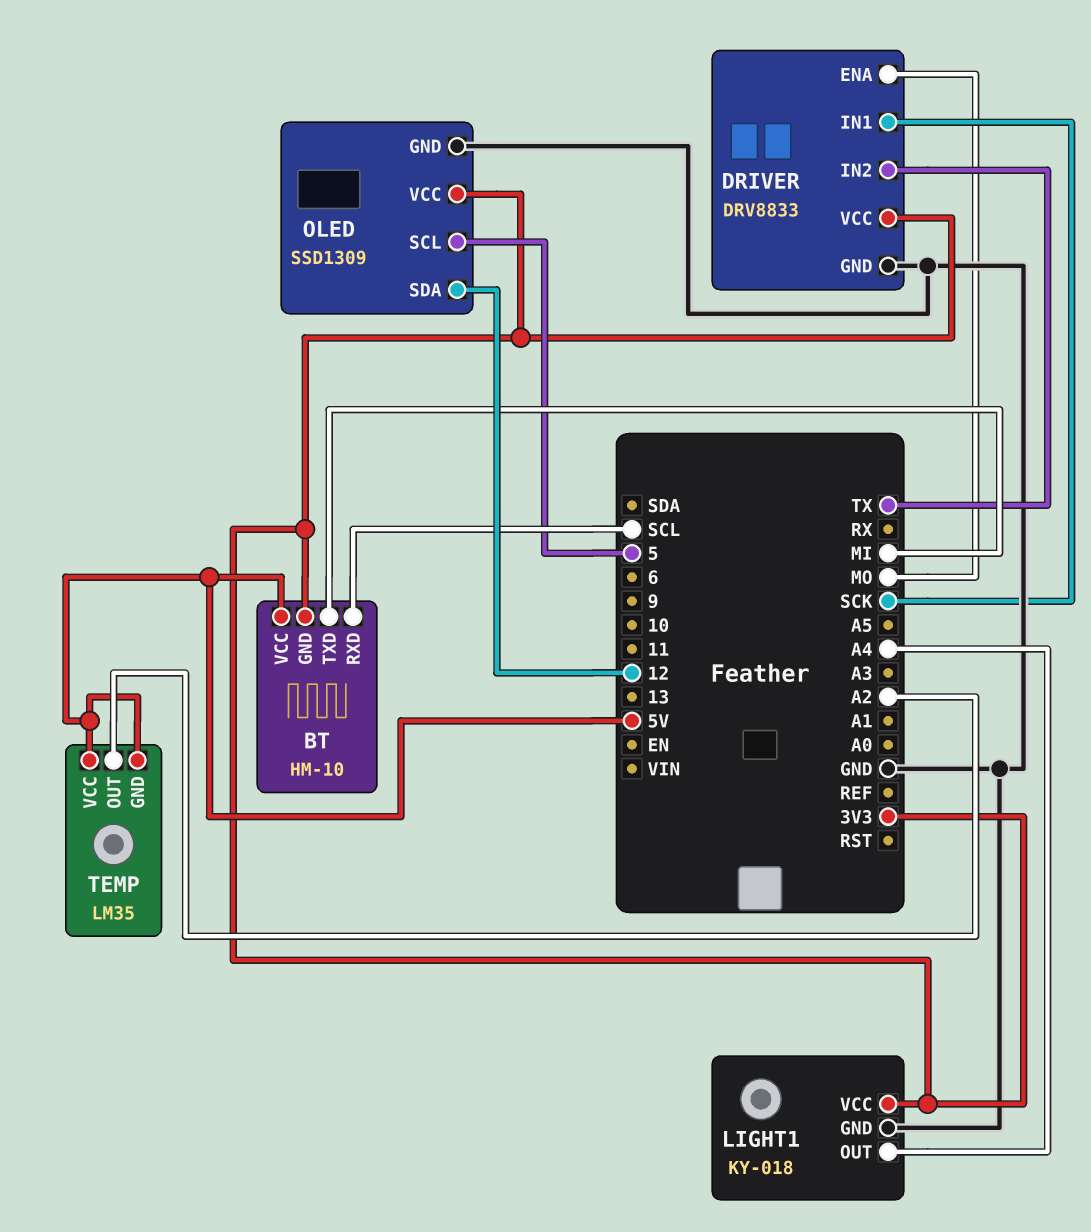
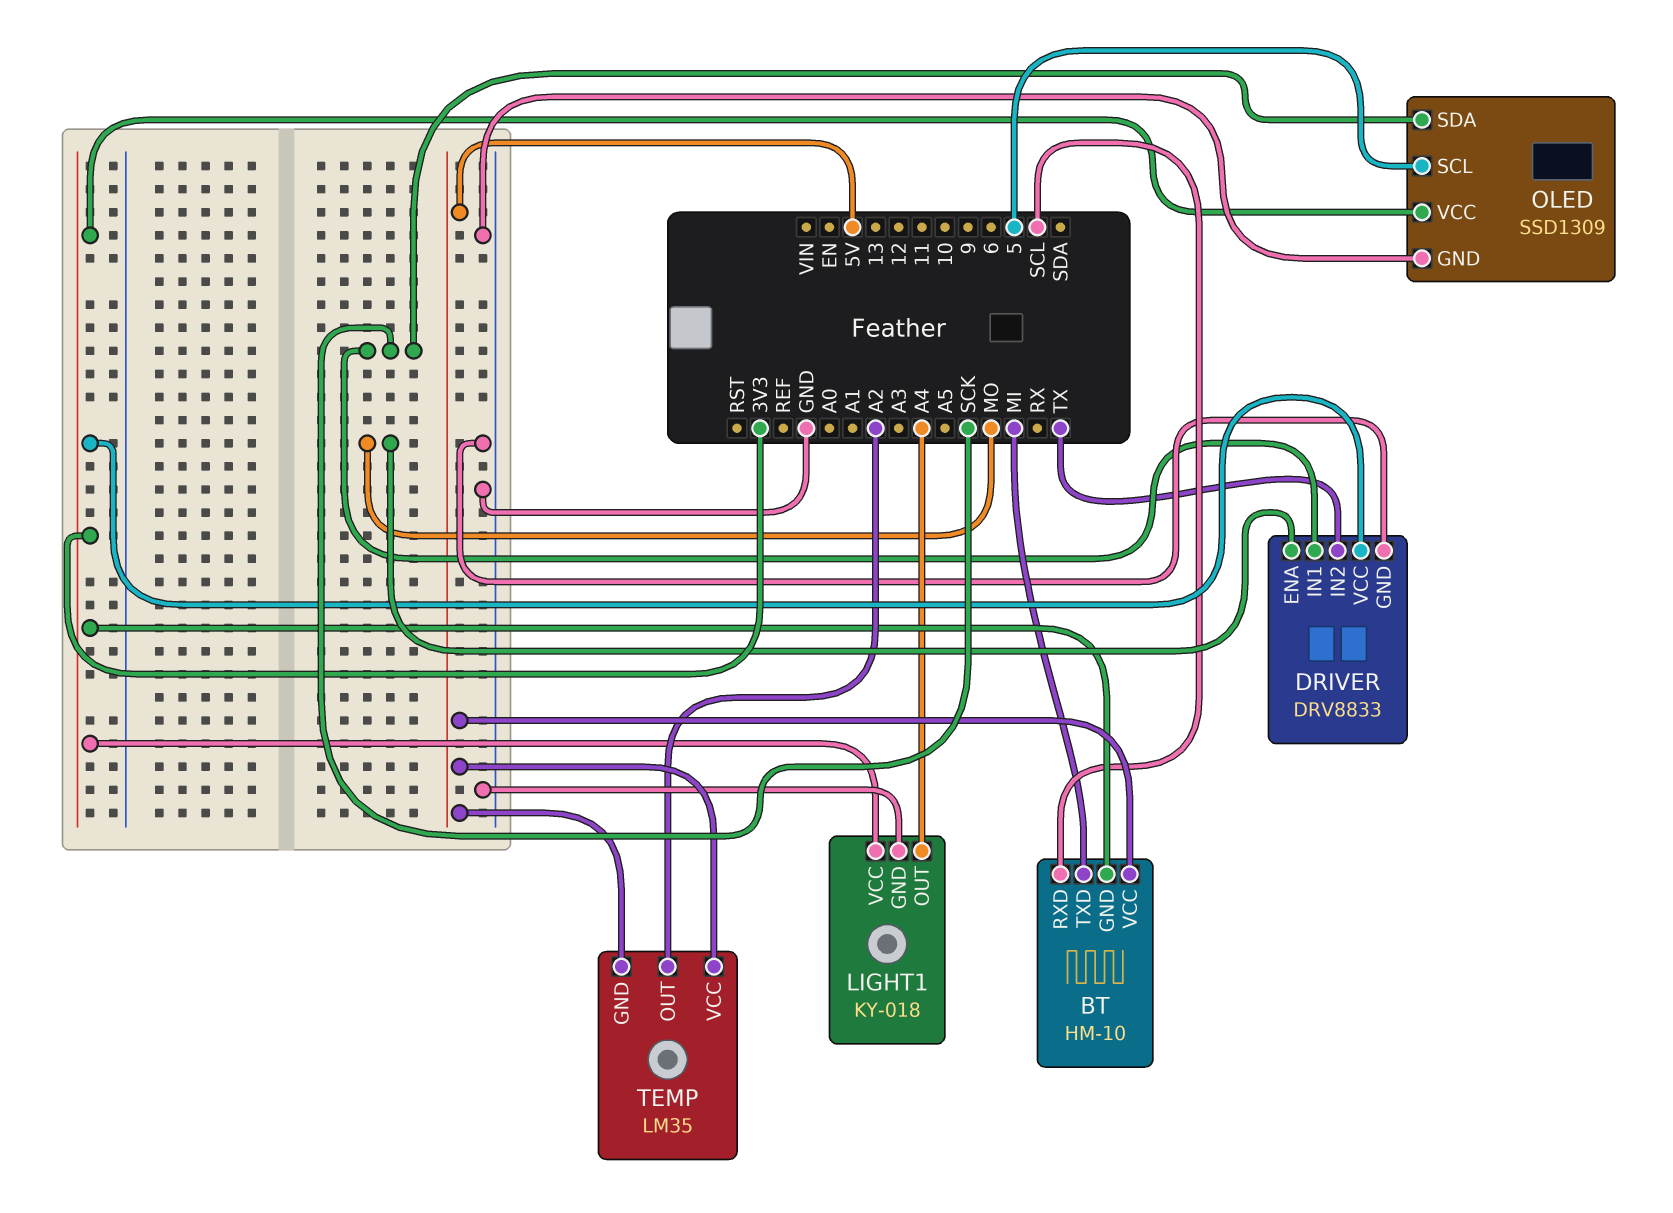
OLED pin SDA: 12 -> SCK

